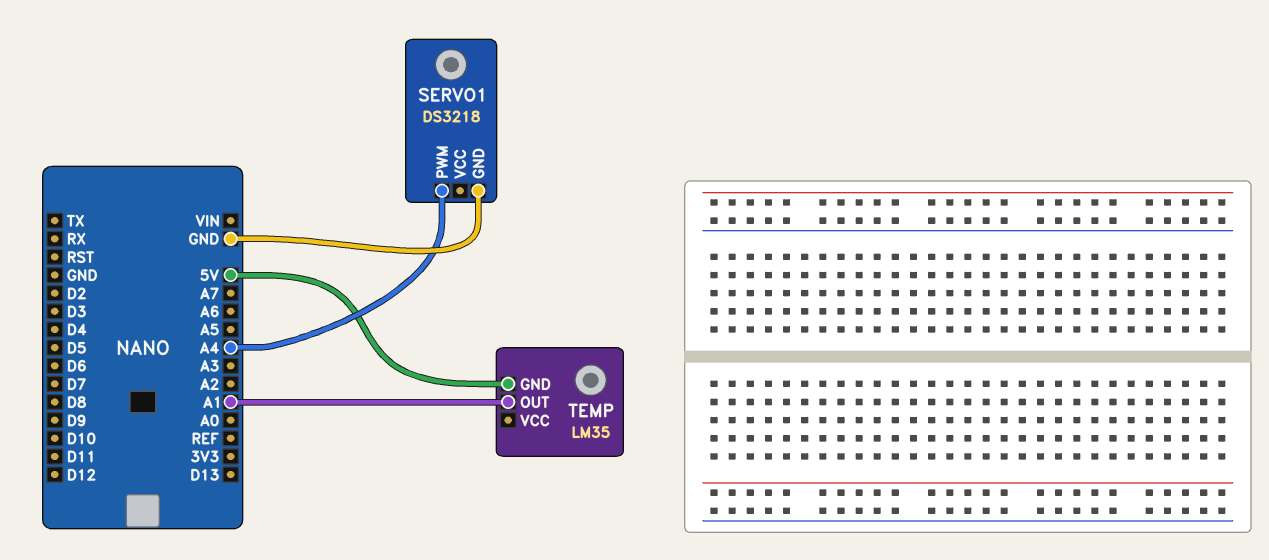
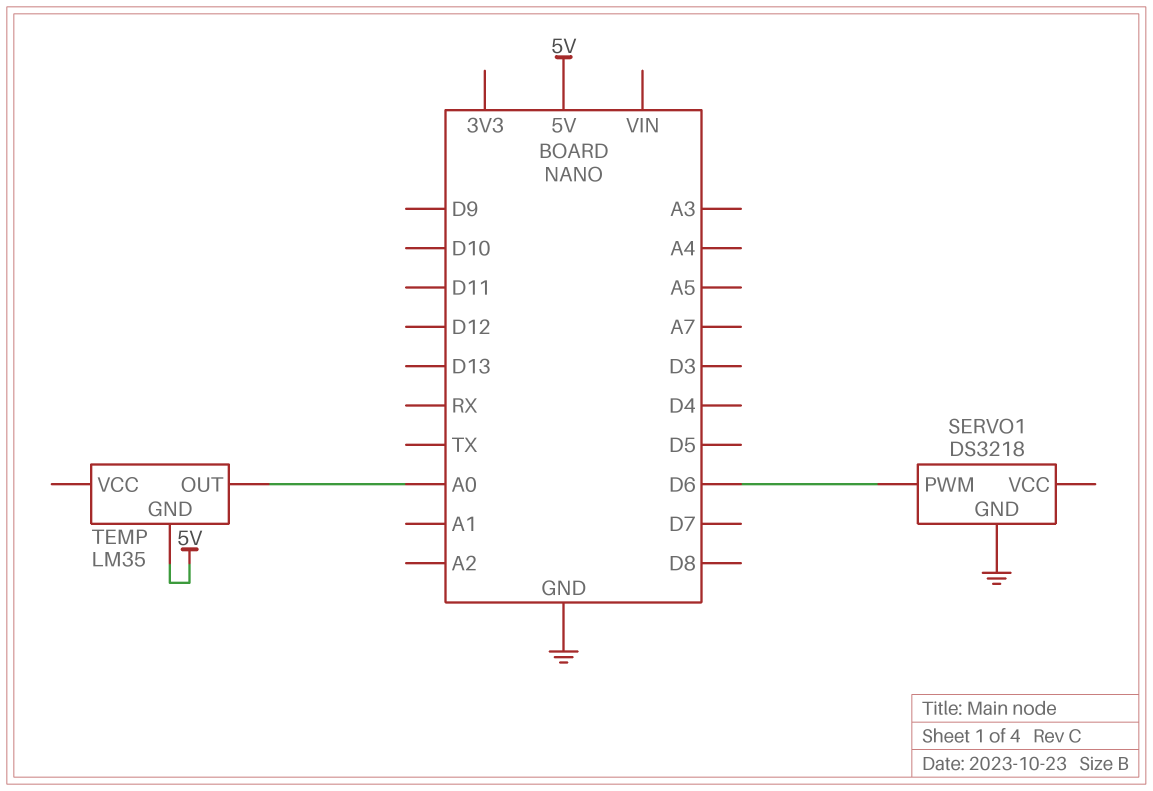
SERVO1 pin PWM: A4 -> D6
TEMP pin OUT: A1 -> A0

